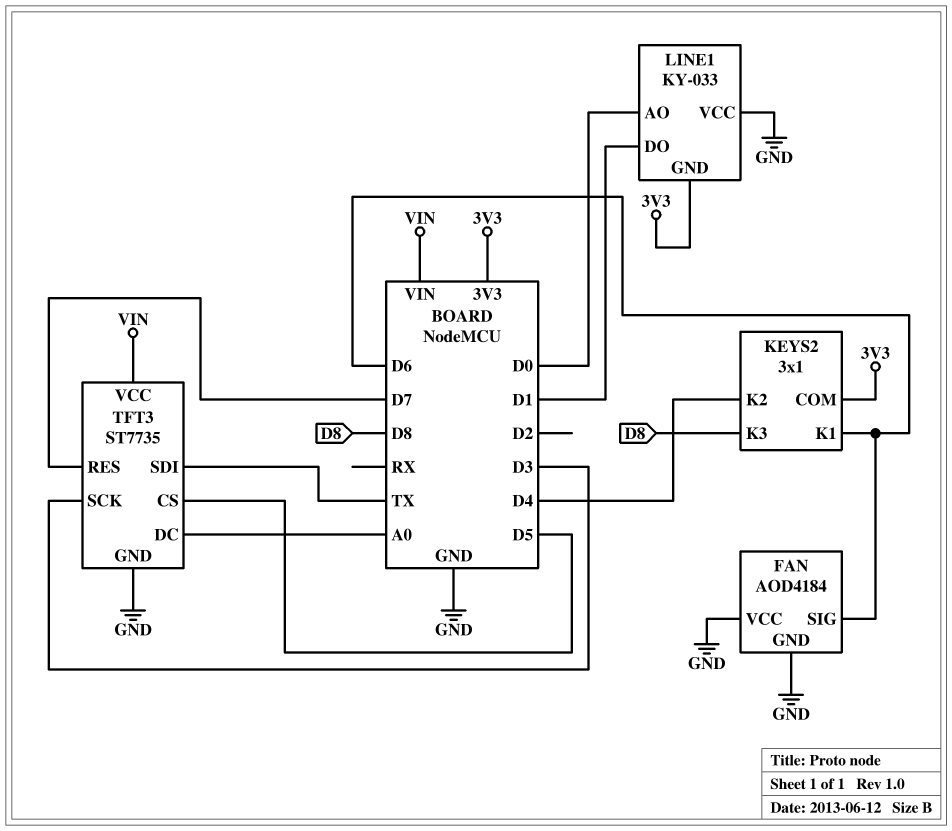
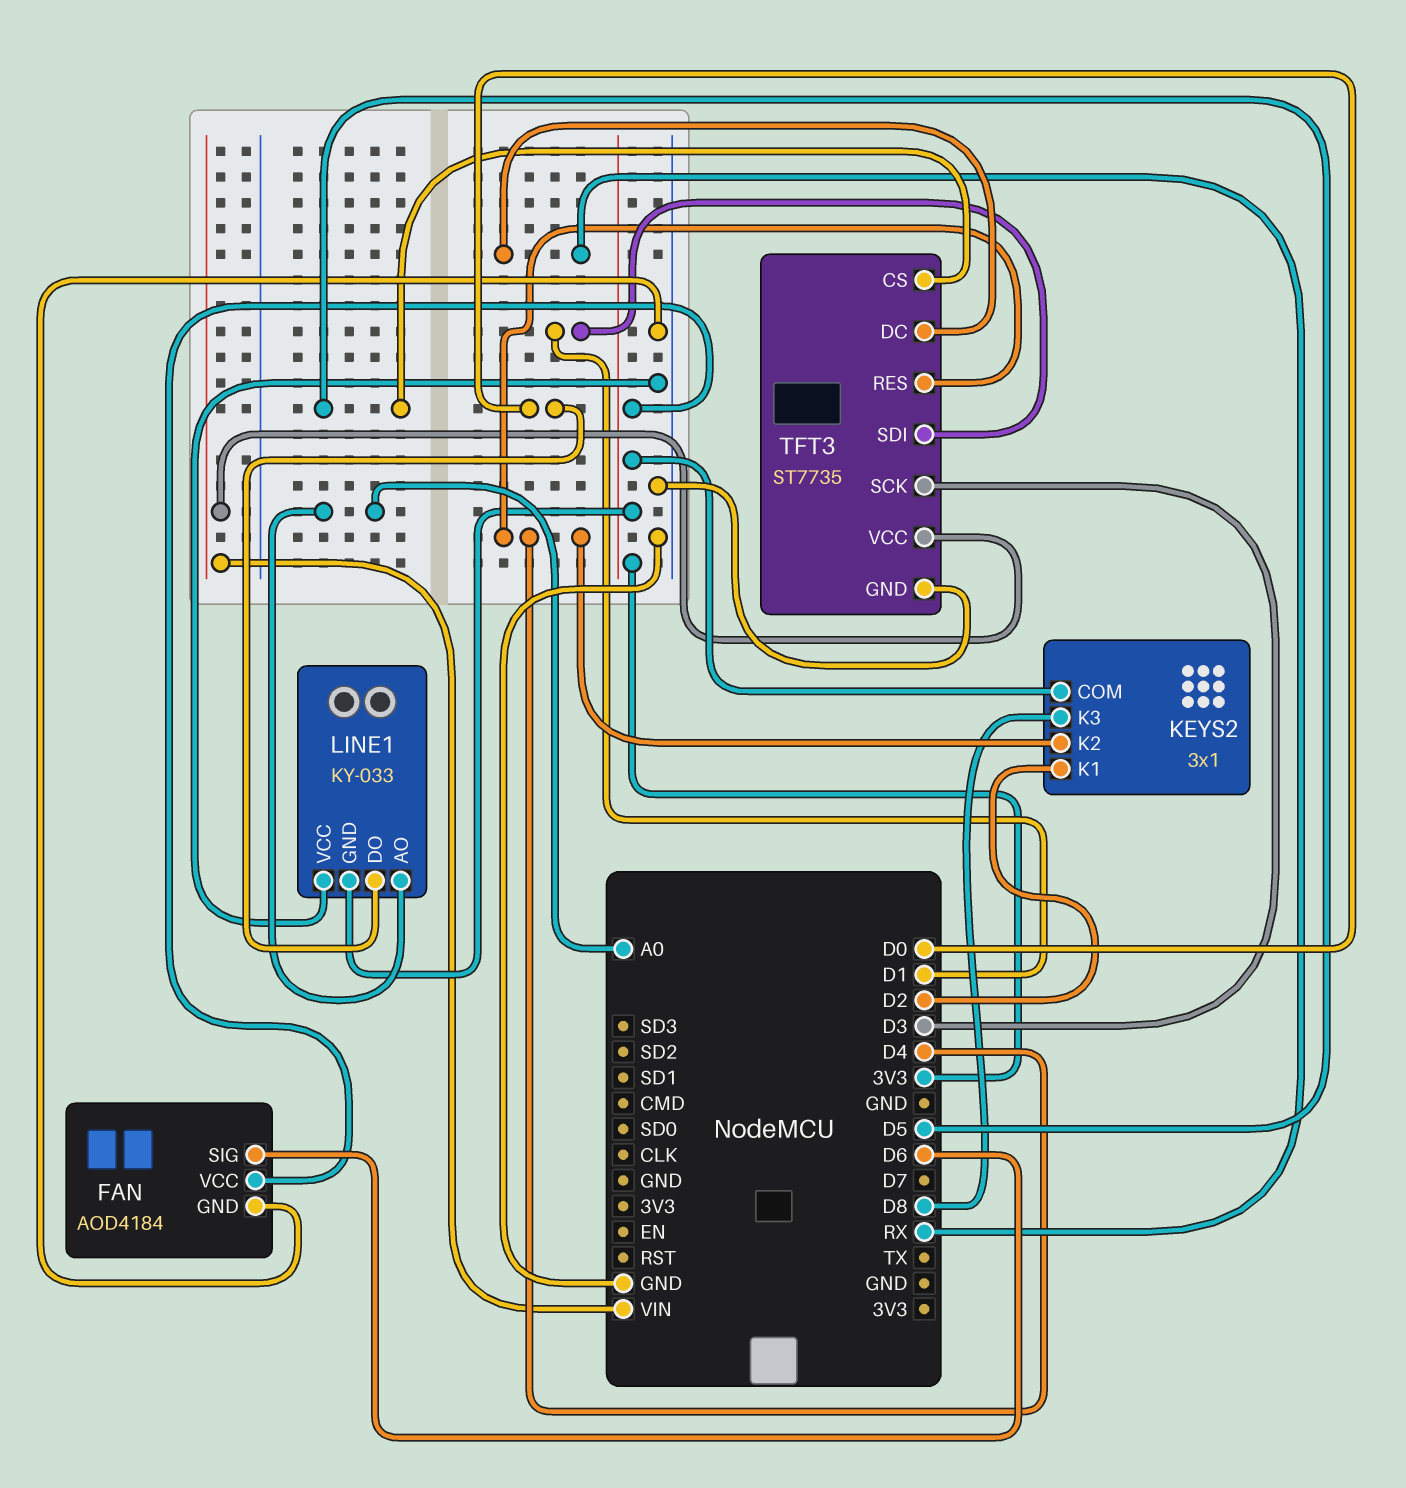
FAN pin VCC: GND -> 3V3
KEYS2 pin K1: D6 -> D2
LINE1 pin AO: D0 -> A0
LINE1 pin DO: D1 -> D0
TFT3 pin DC: A0 -> RX
TFT3 pin RES: D7 -> D4
TFT3 pin SDI: TX -> D1

